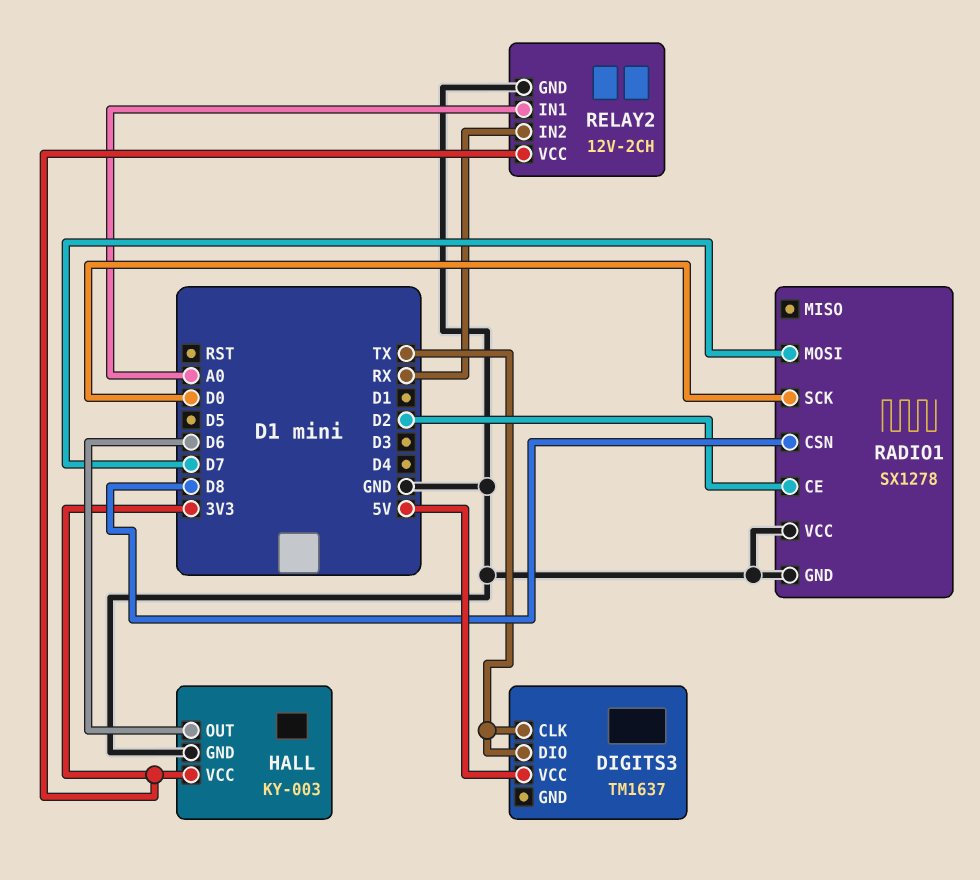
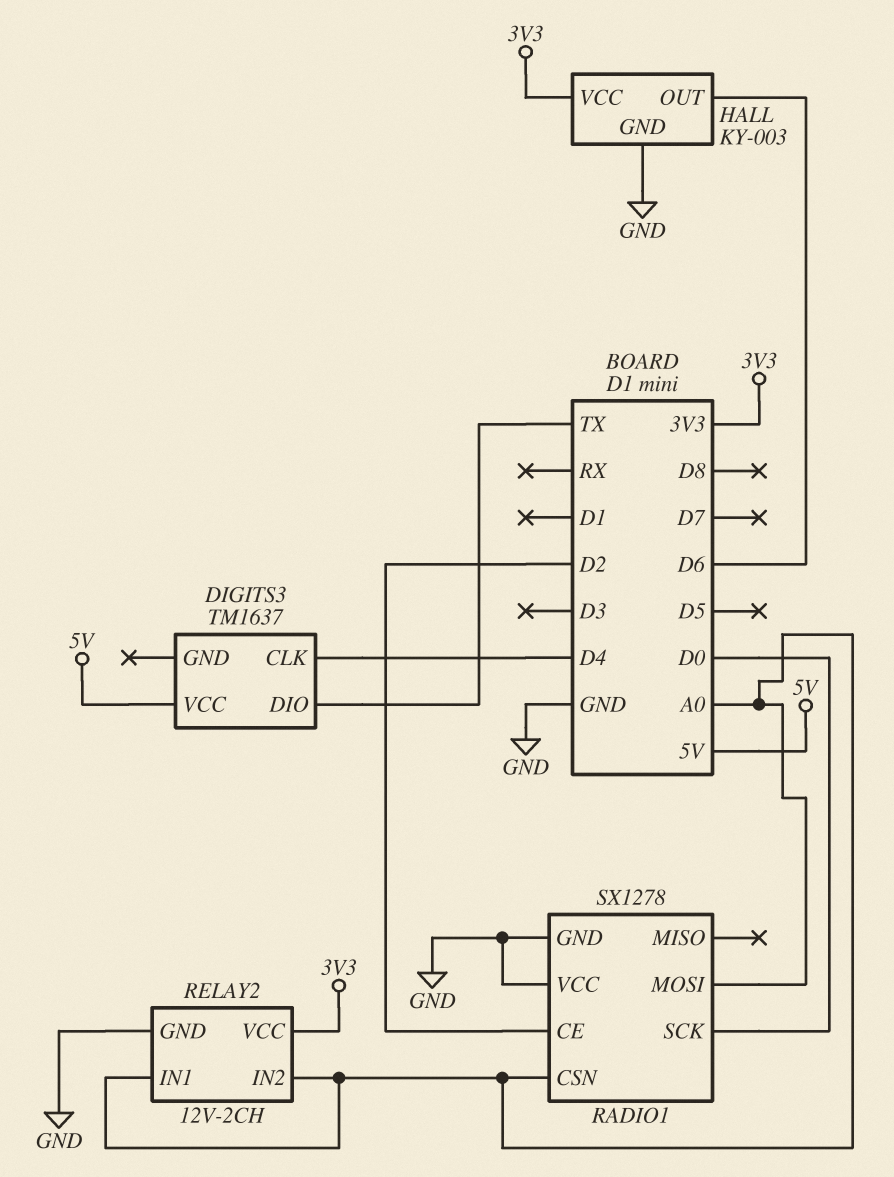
DIGITS3 pin CLK: TX -> D4
RADIO1 pin CSN: D8 -> A0
RADIO1 pin MOSI: D7 -> A0
RELAY2 pin IN2: RX -> A0

